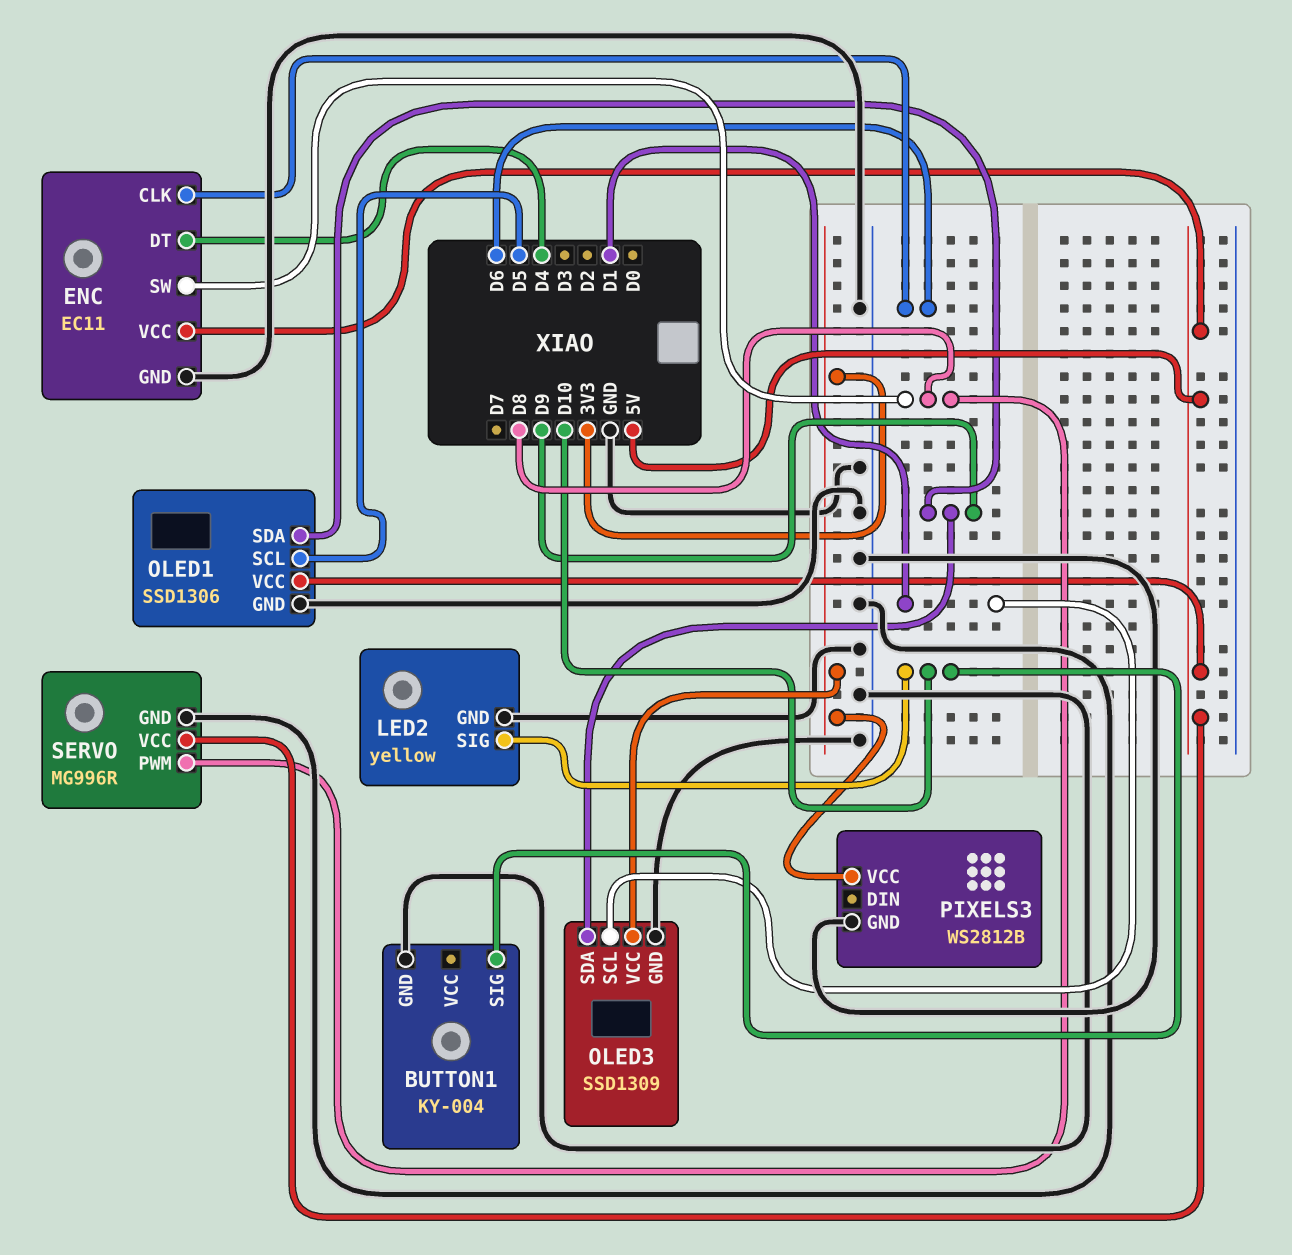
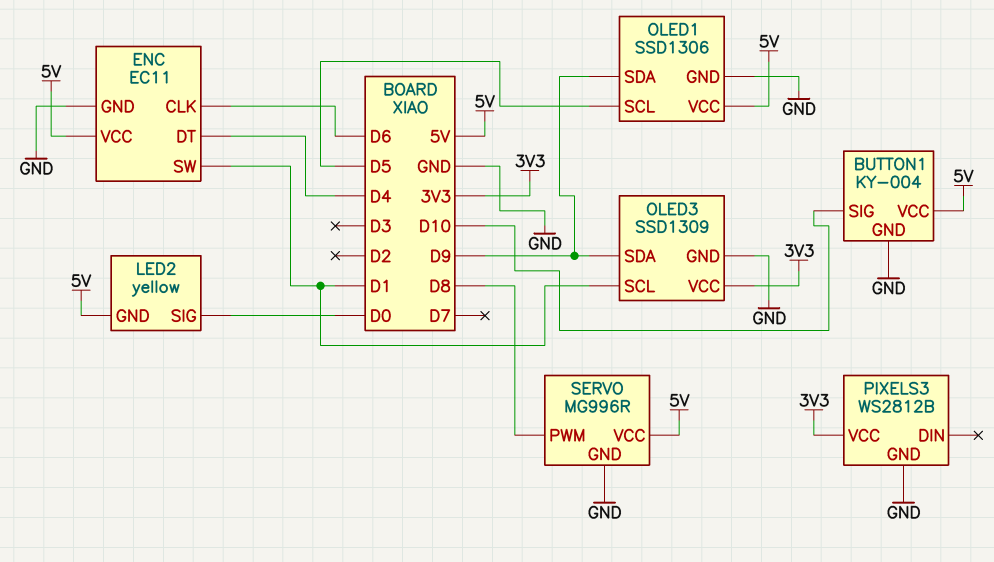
BUTTON1 pin VCC: none -> 5V
ENC pin SW: D8 -> D1
LED2 pin GND: GND -> 5V
LED2 pin SIG: D10 -> D0

